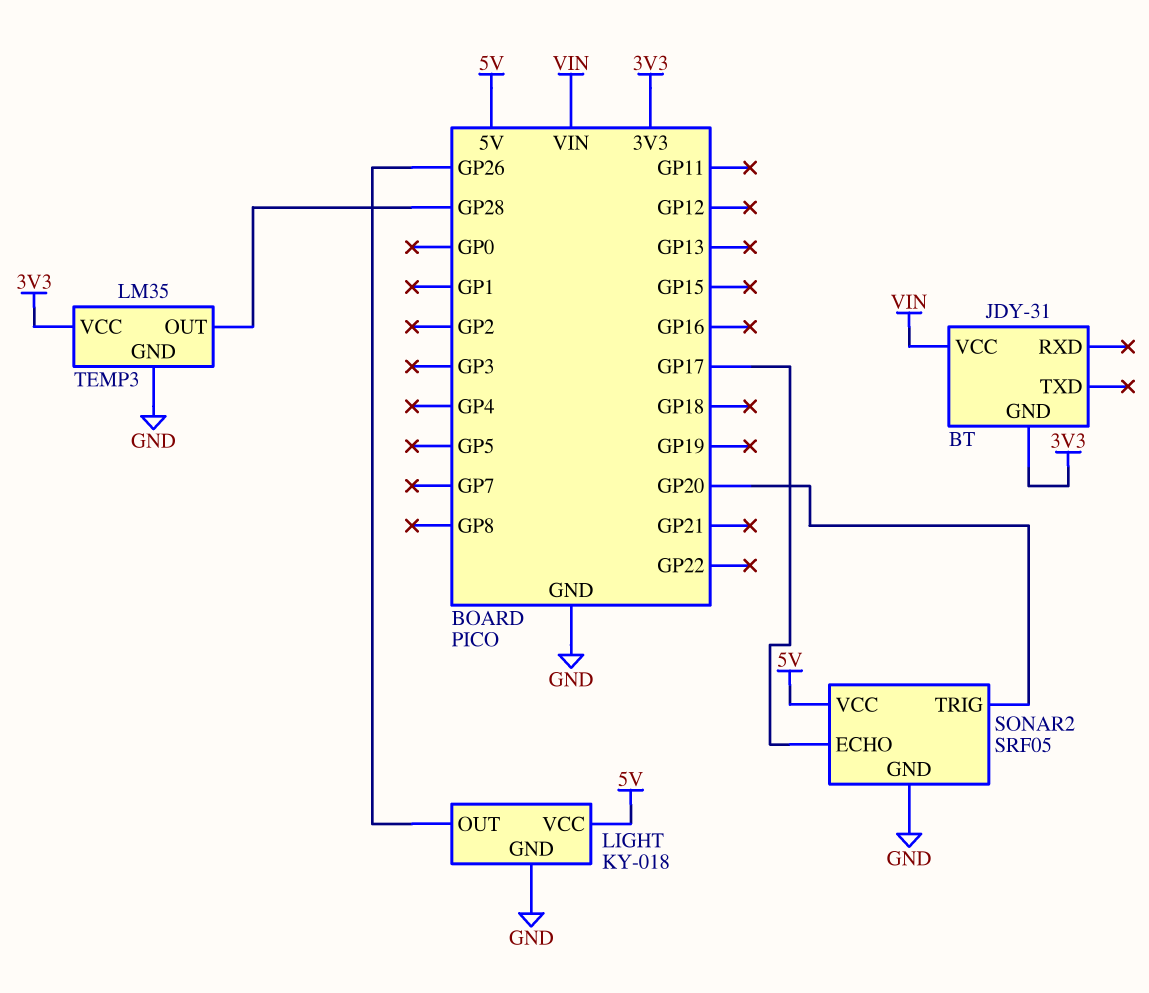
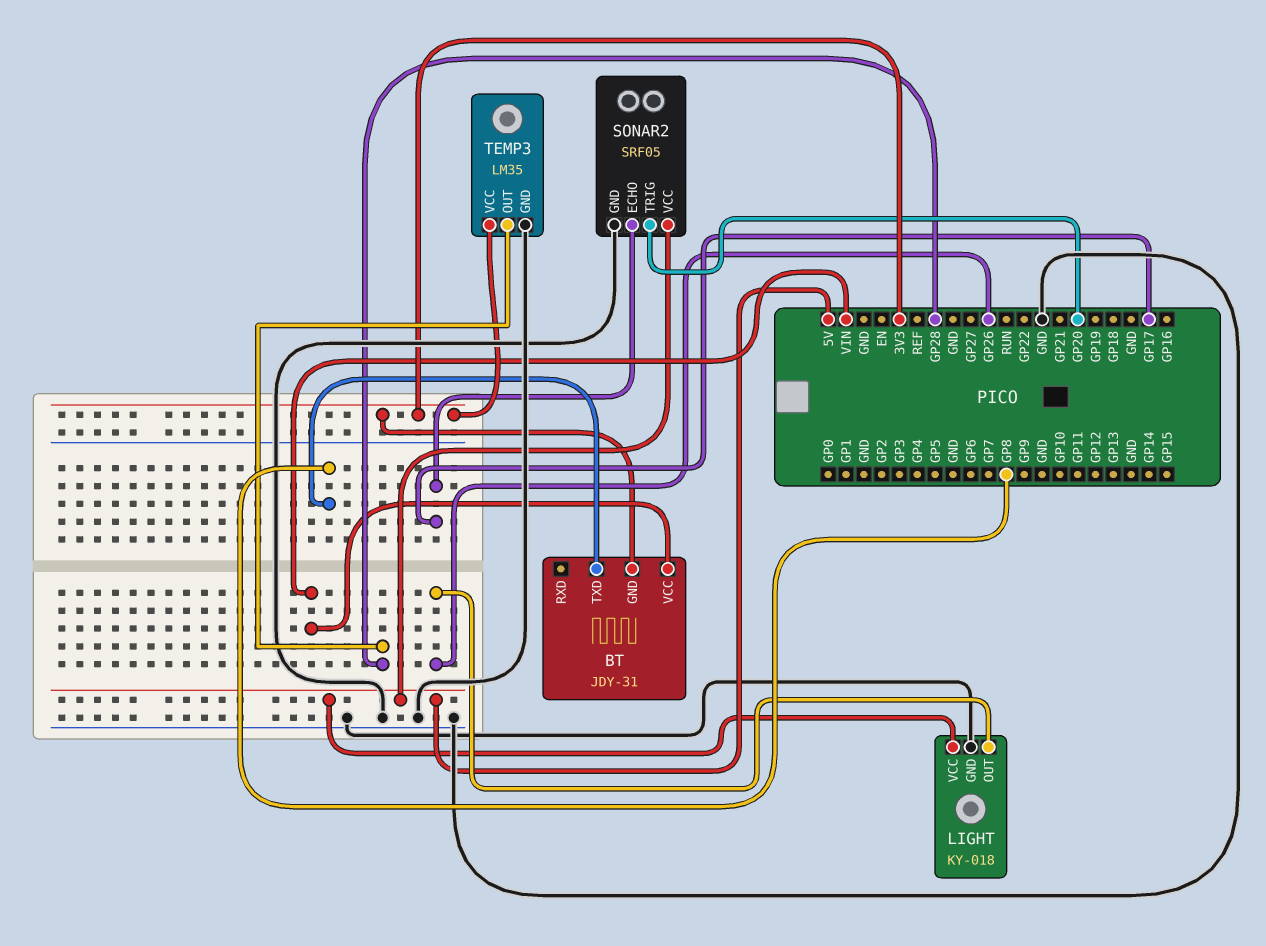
BT pin TXD: none -> GP8

